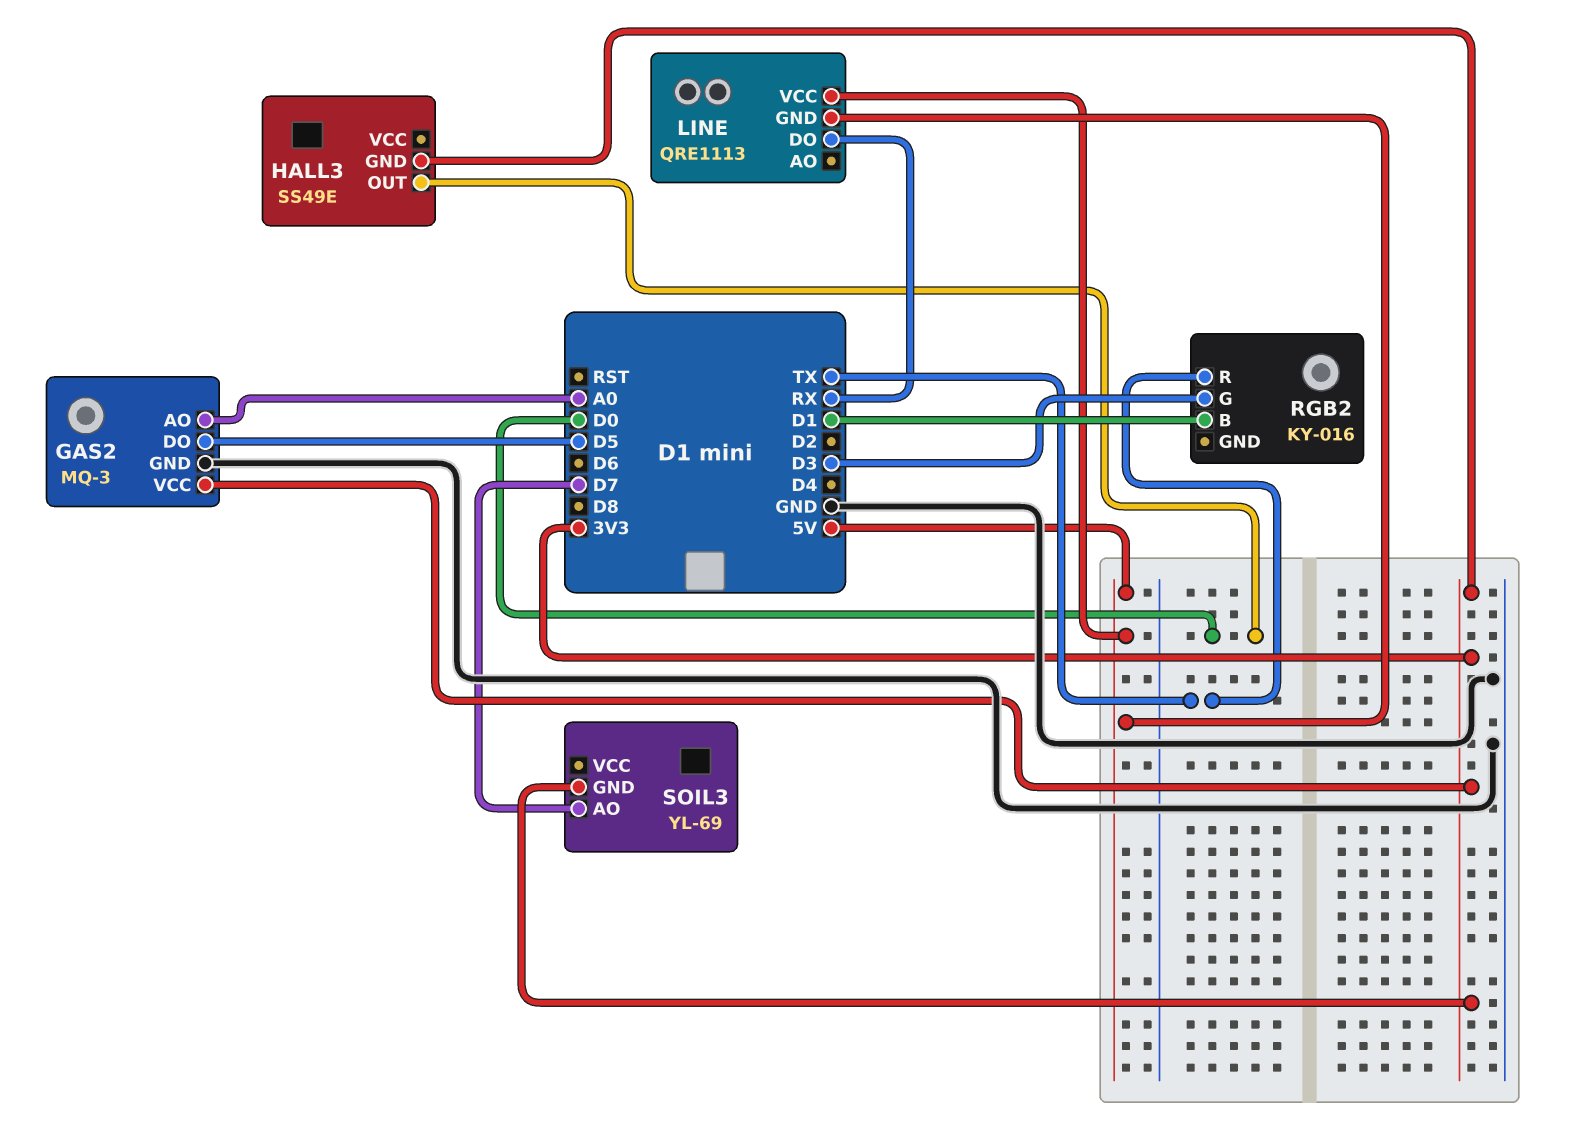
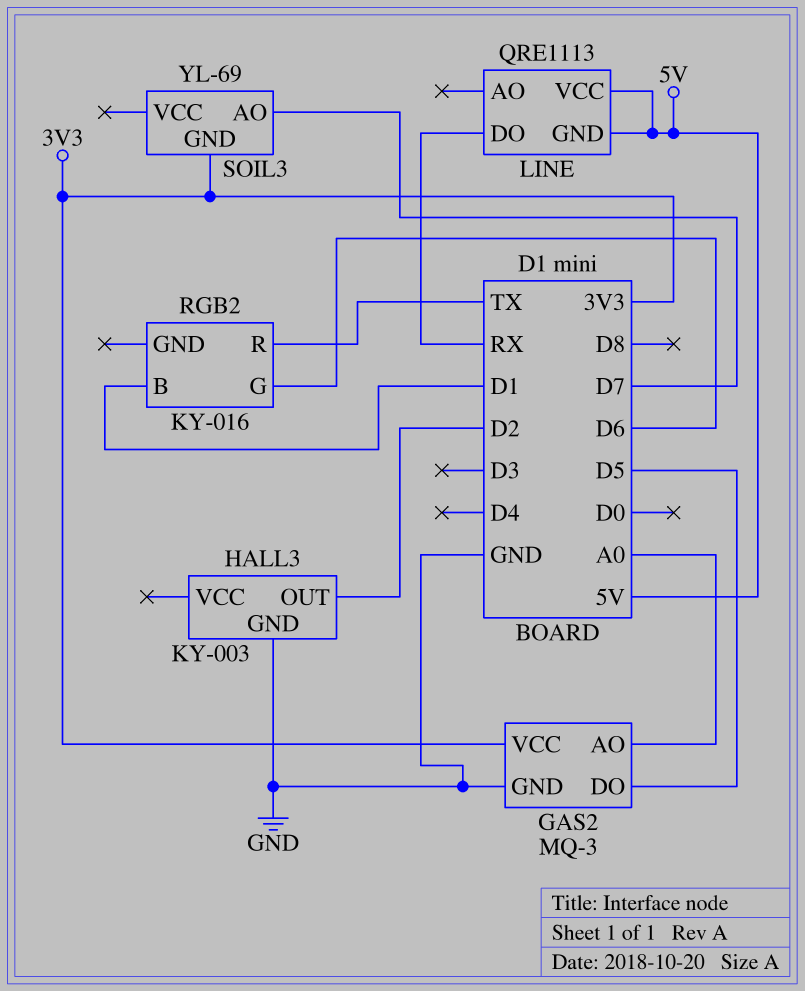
HALL3: SS49E -> KY-003
HALL3 pin GND: 3V3 -> GND
HALL3 pin OUT: D0 -> D2
RGB2 pin G: D3 -> D6

